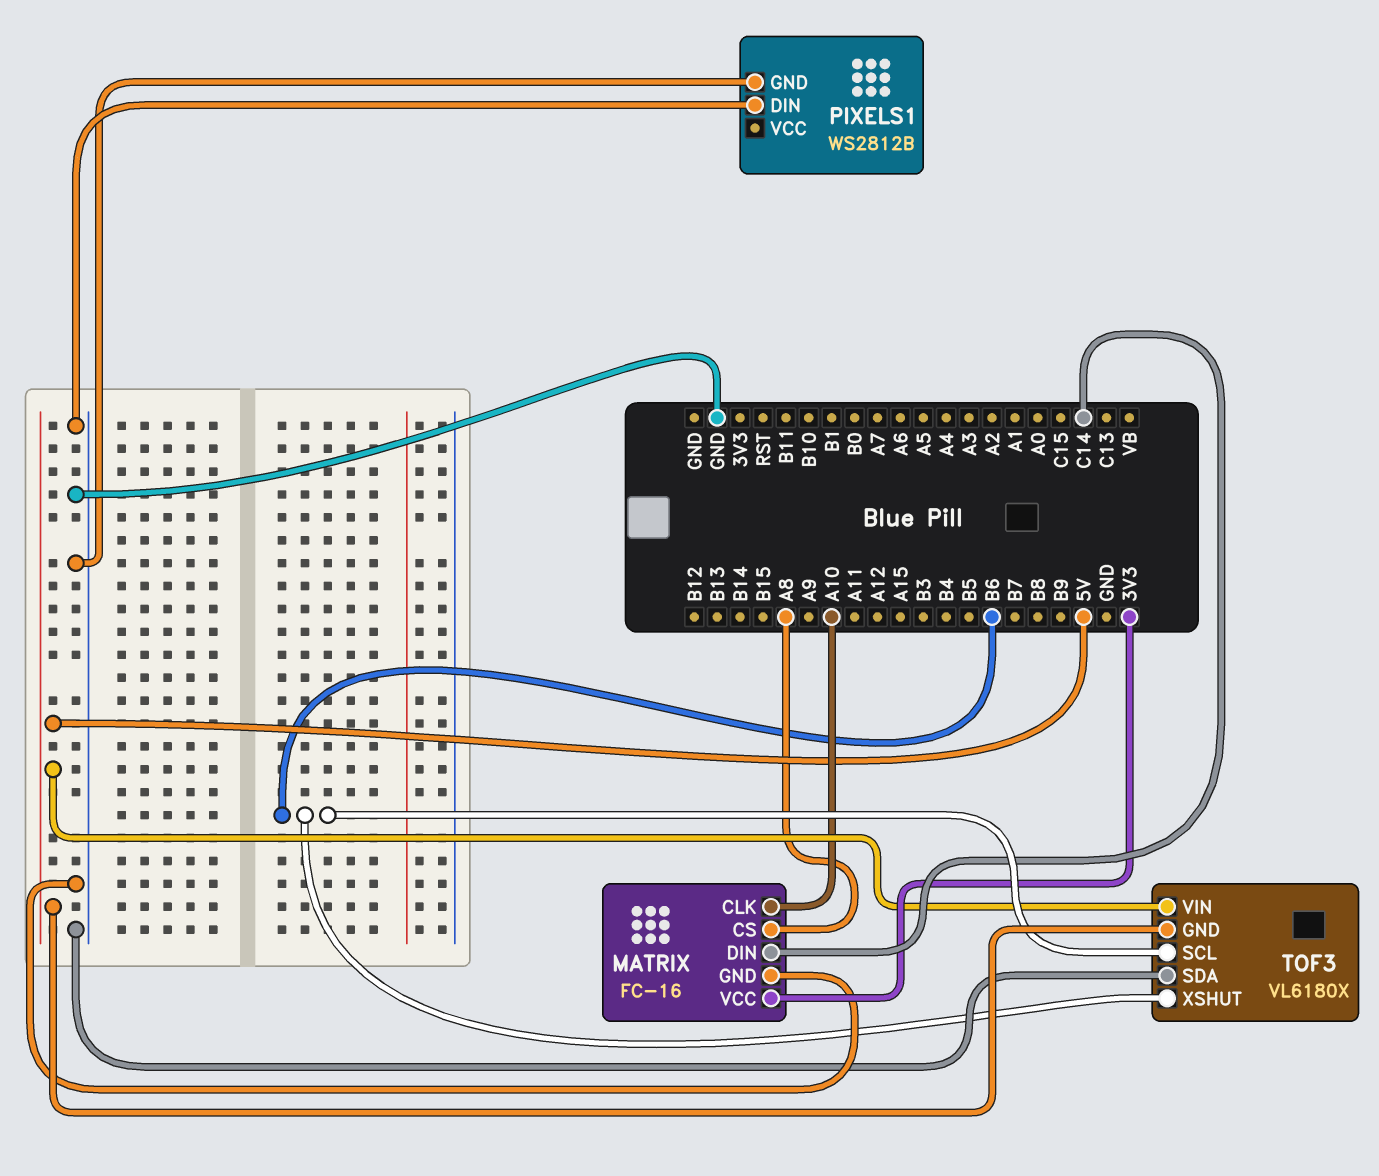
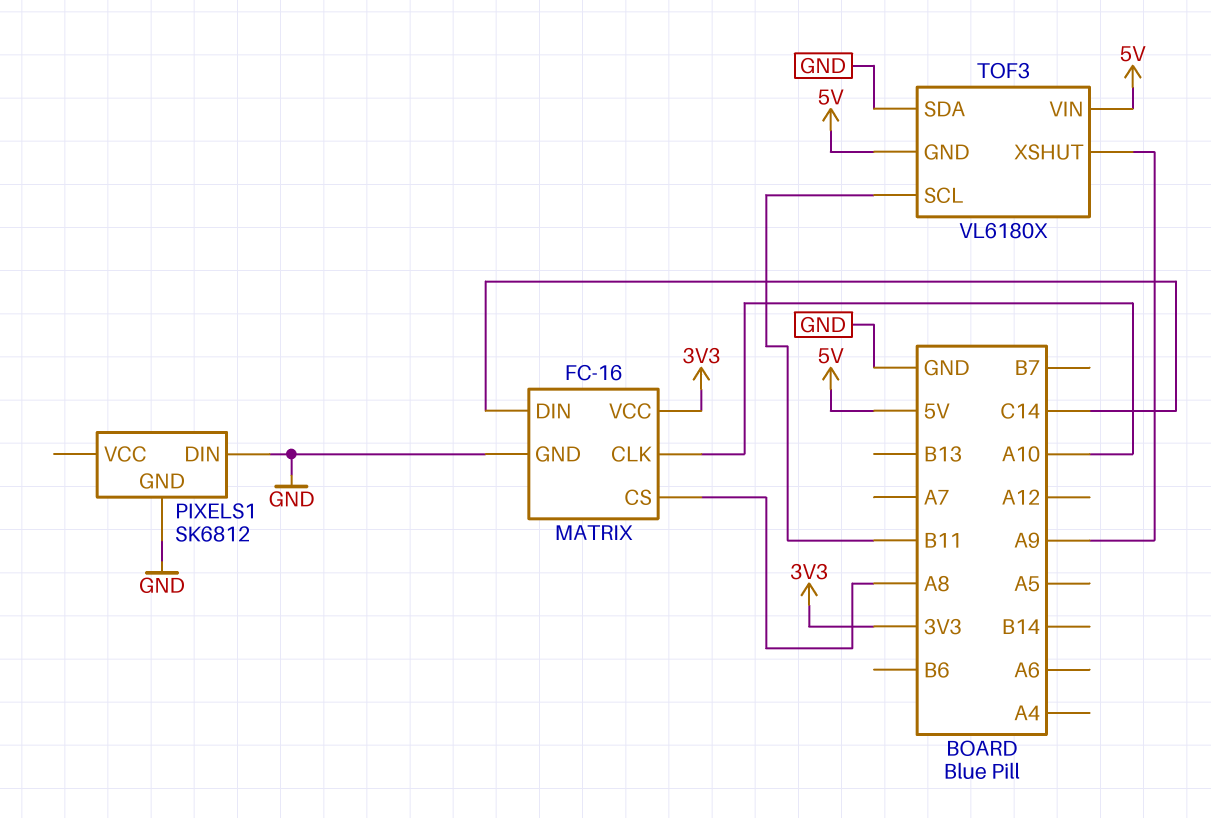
PIXELS1: WS2812B -> SK6812
TOF3 pin SCL: B6 -> B11
TOF3 pin XSHUT: B6 -> A9

